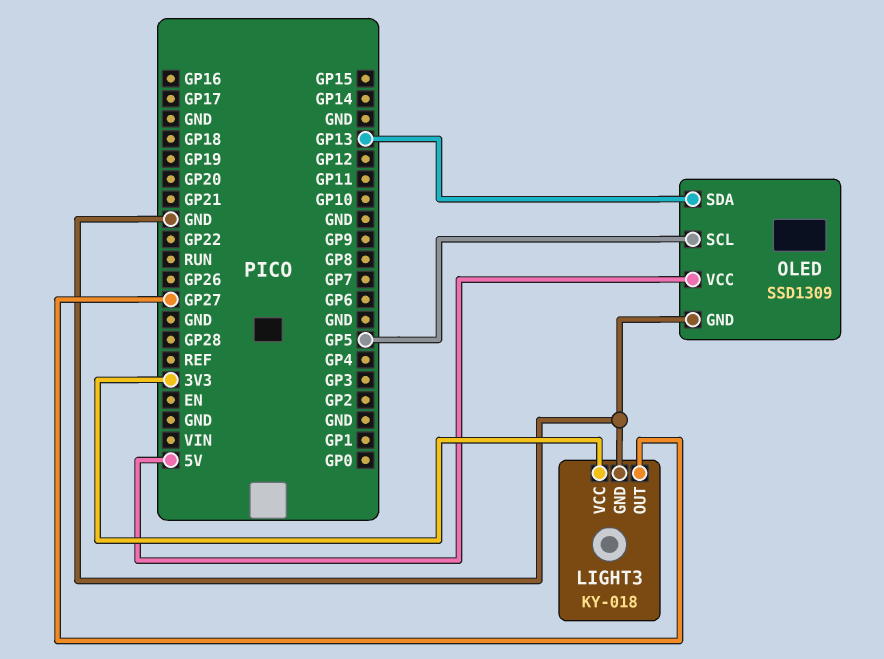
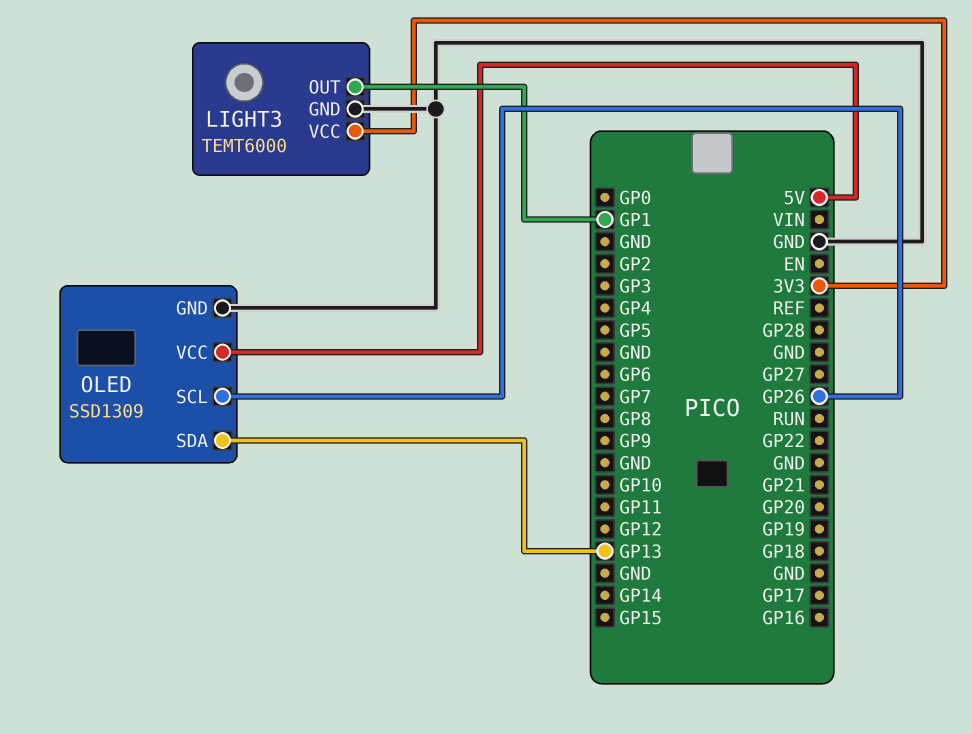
LIGHT3: KY-018 -> TEMT6000
LIGHT3 pin OUT: GP27 -> GP1
OLED pin SCL: GP5 -> GP26

